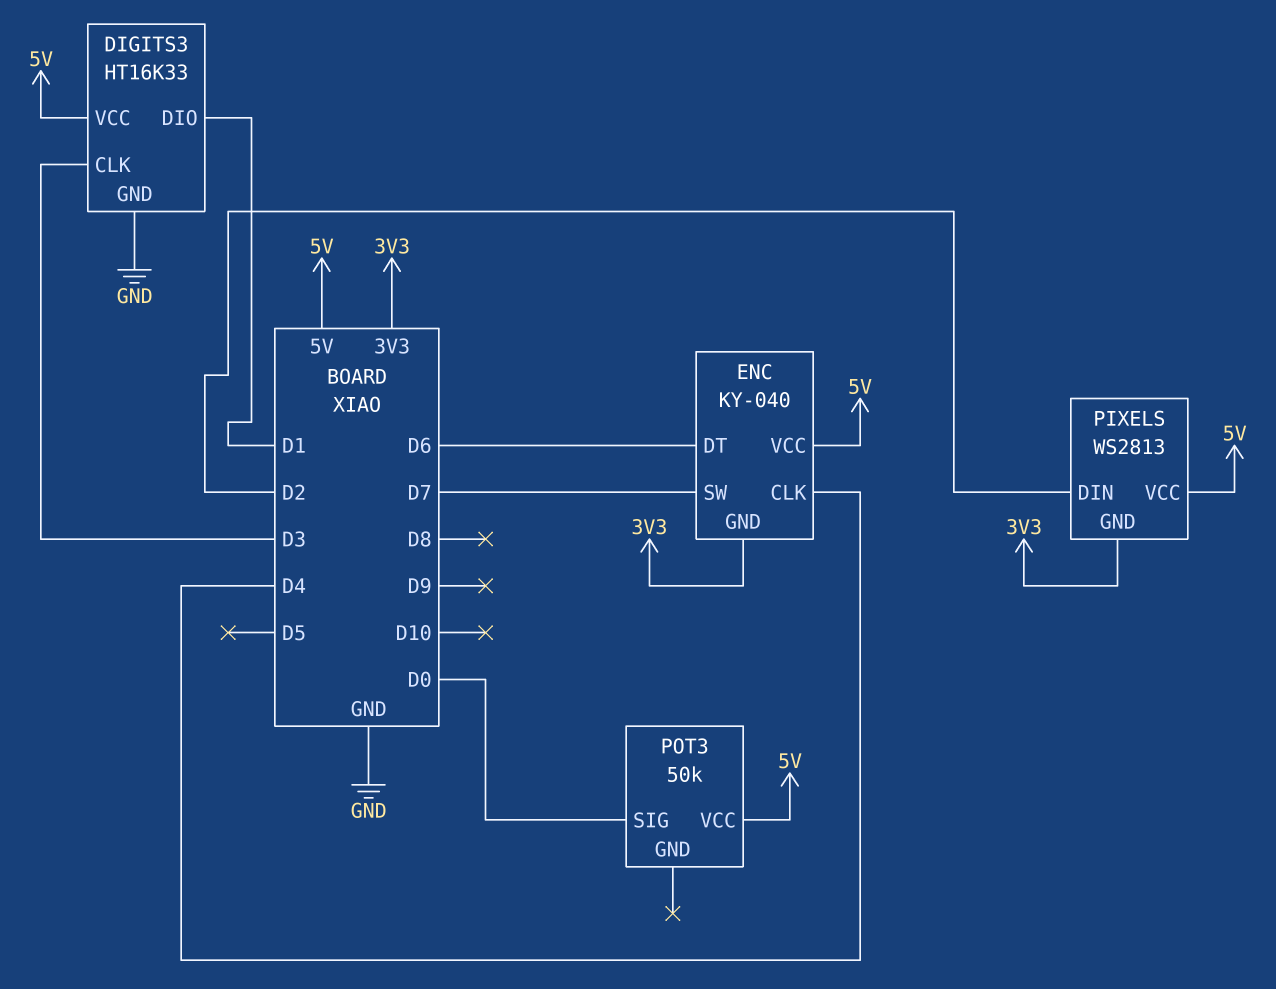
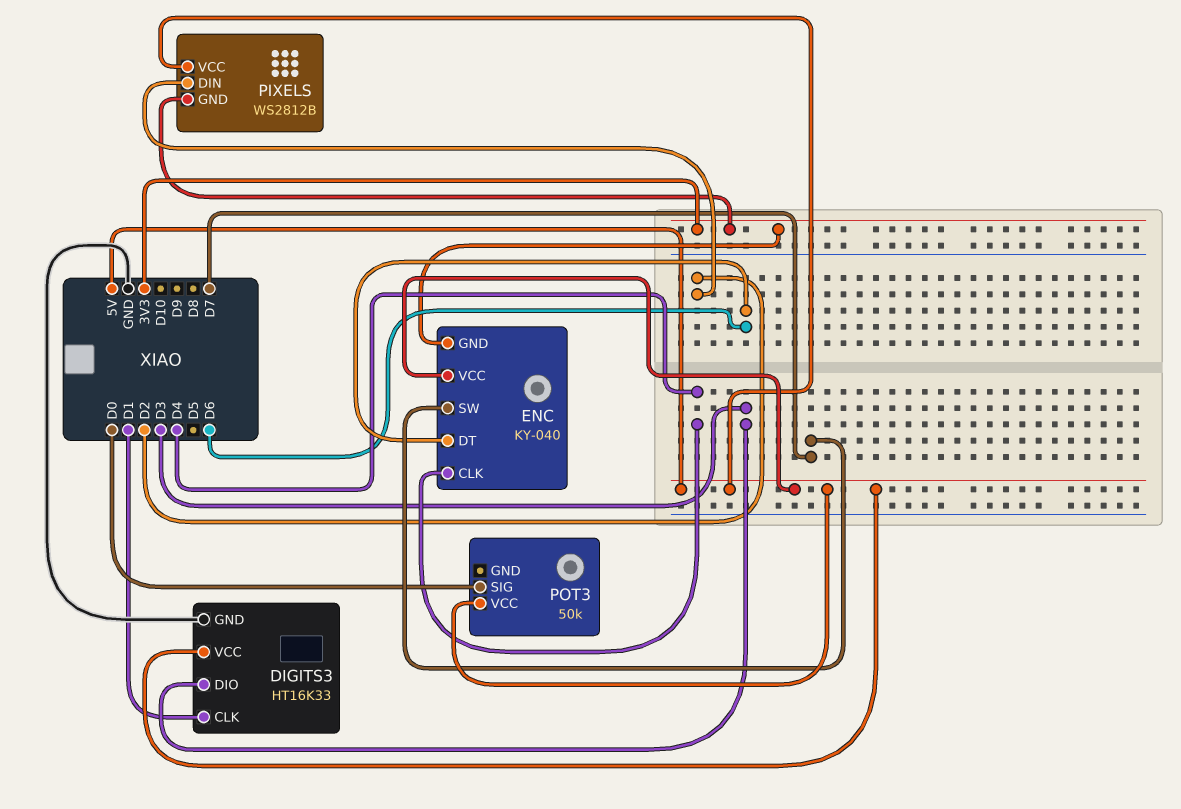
DIGITS3 pin CLK: D3 -> D1
DIGITS3 pin DIO: D1 -> D3
PIXELS: WS2813 -> WS2812B

